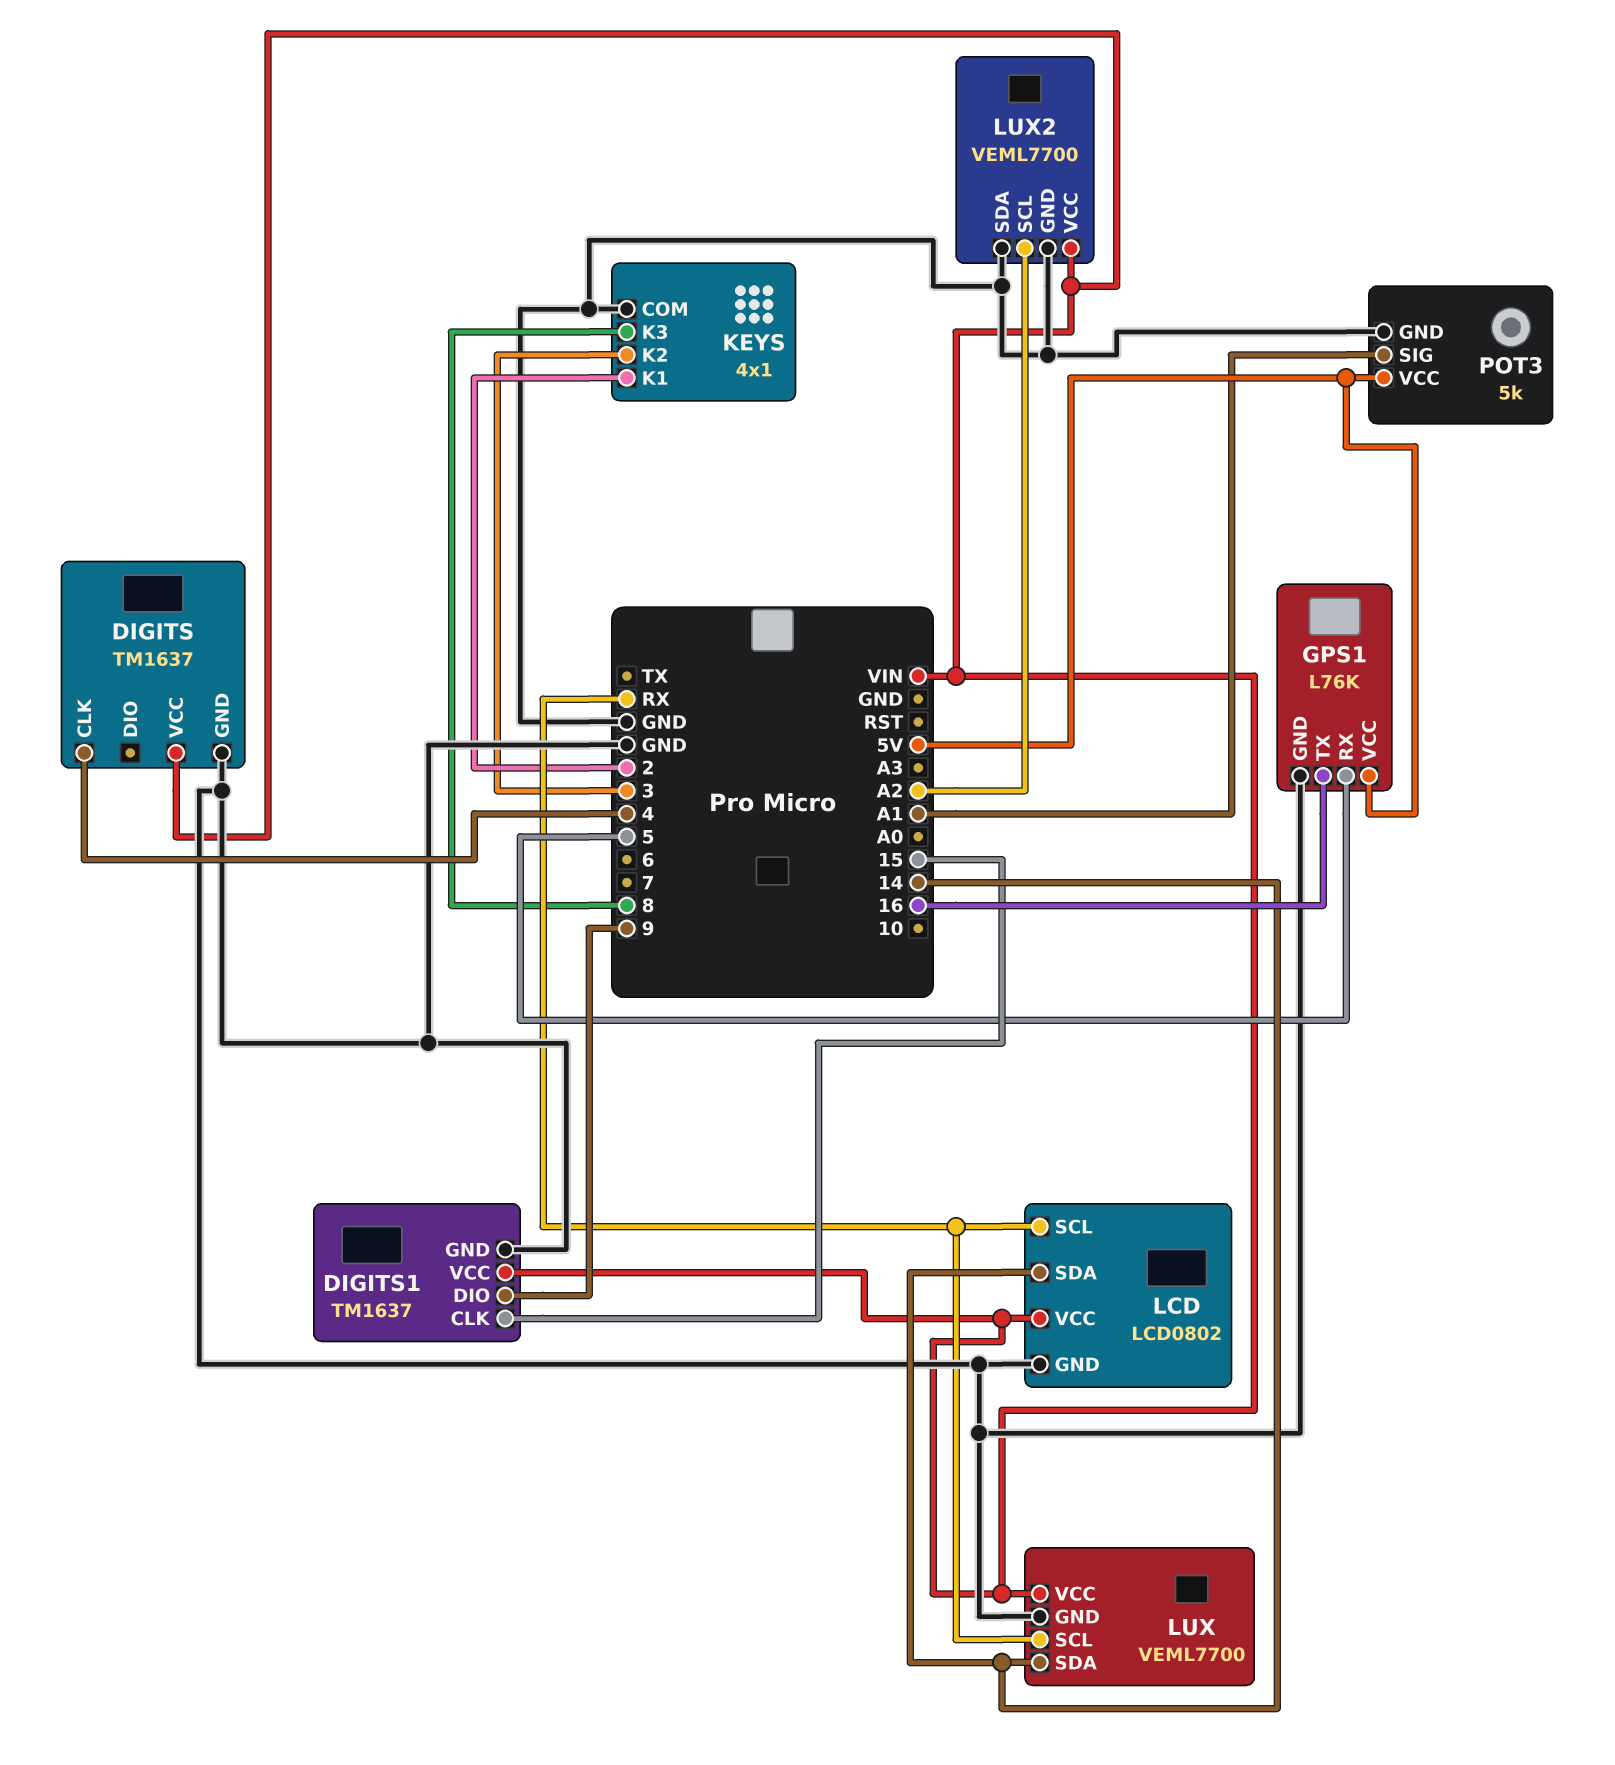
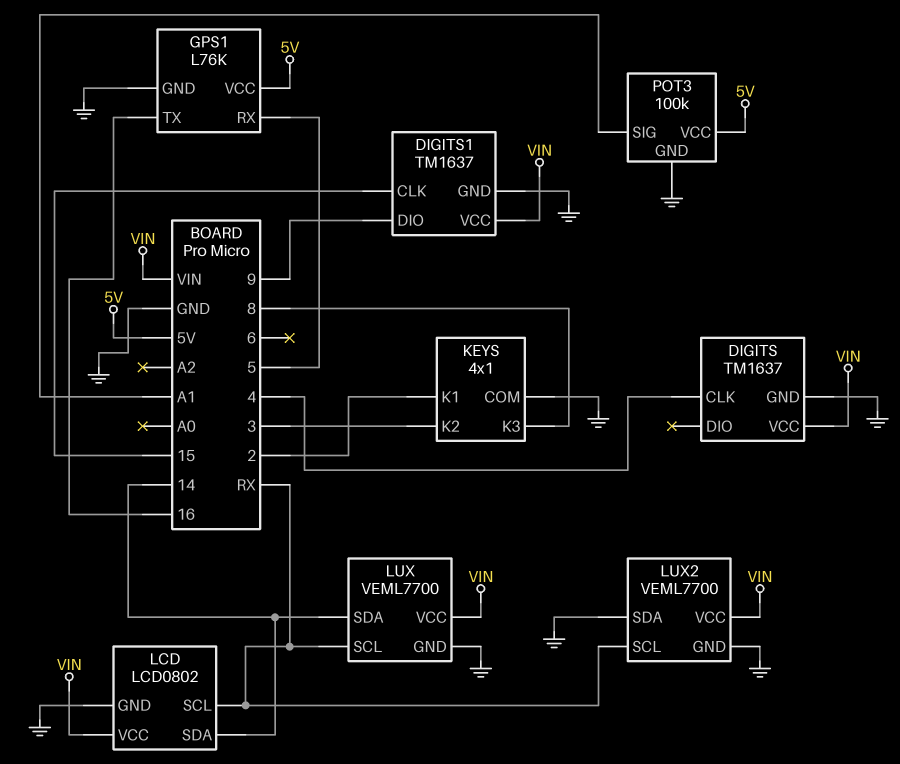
LUX2 pin SCL: A2 -> RX
POT3: 5k -> 100k

